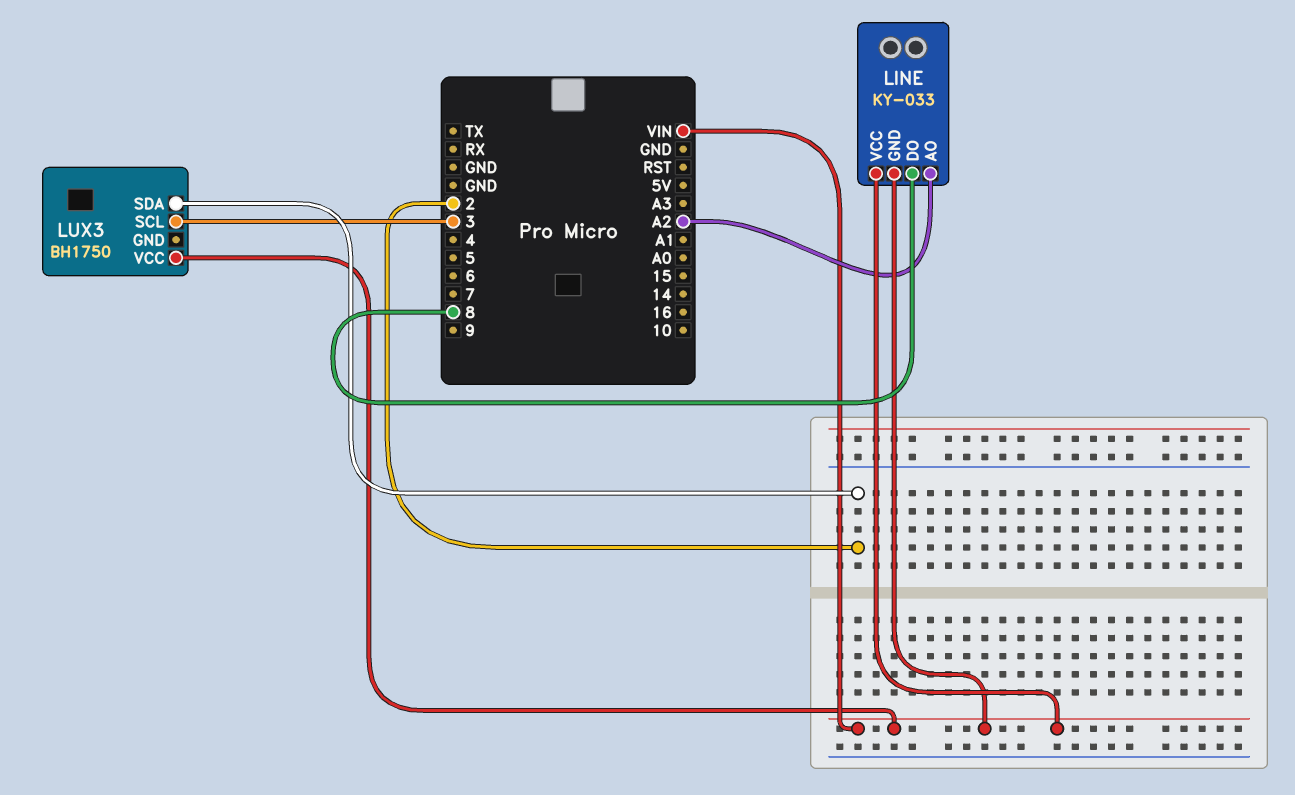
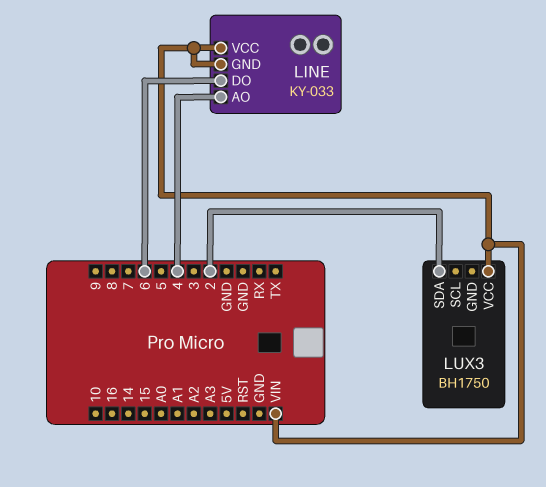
LINE pin AO: A2 -> 4
LINE pin DO: 8 -> 6
LUX3 pin SCL: 3 -> none

